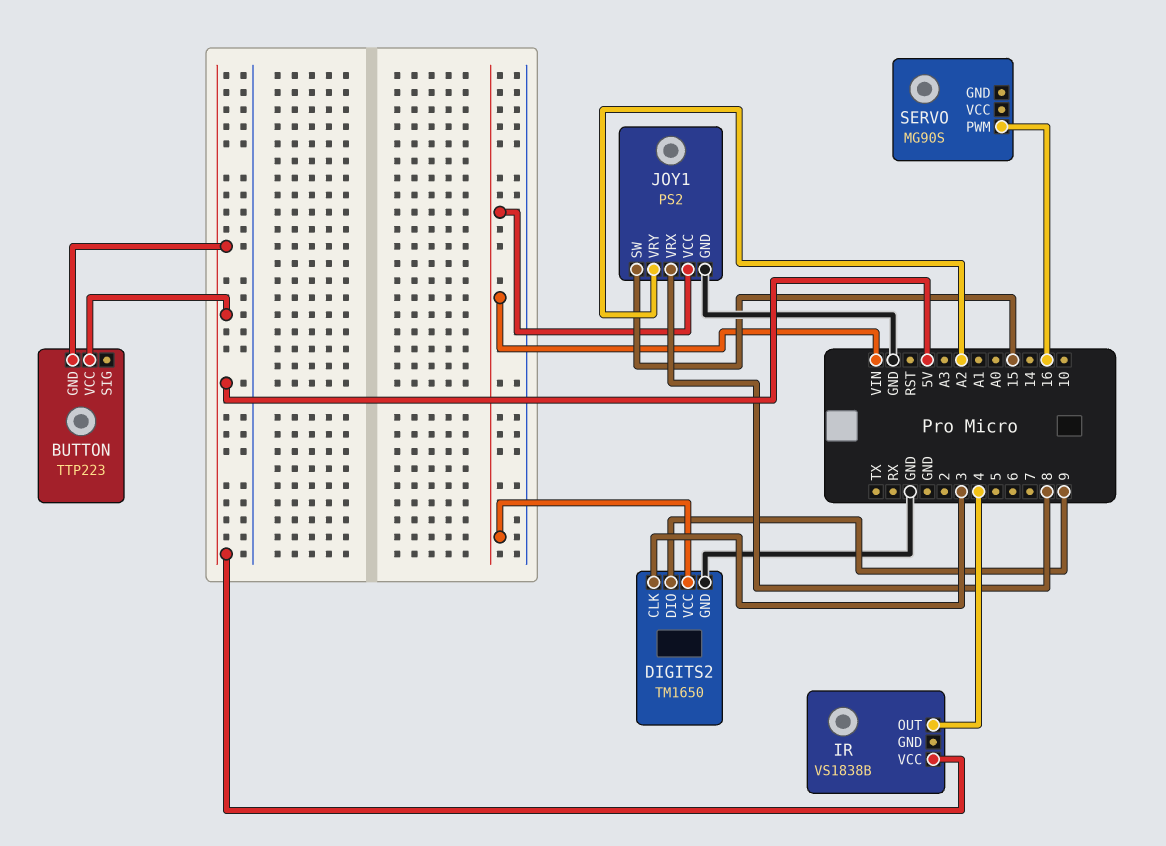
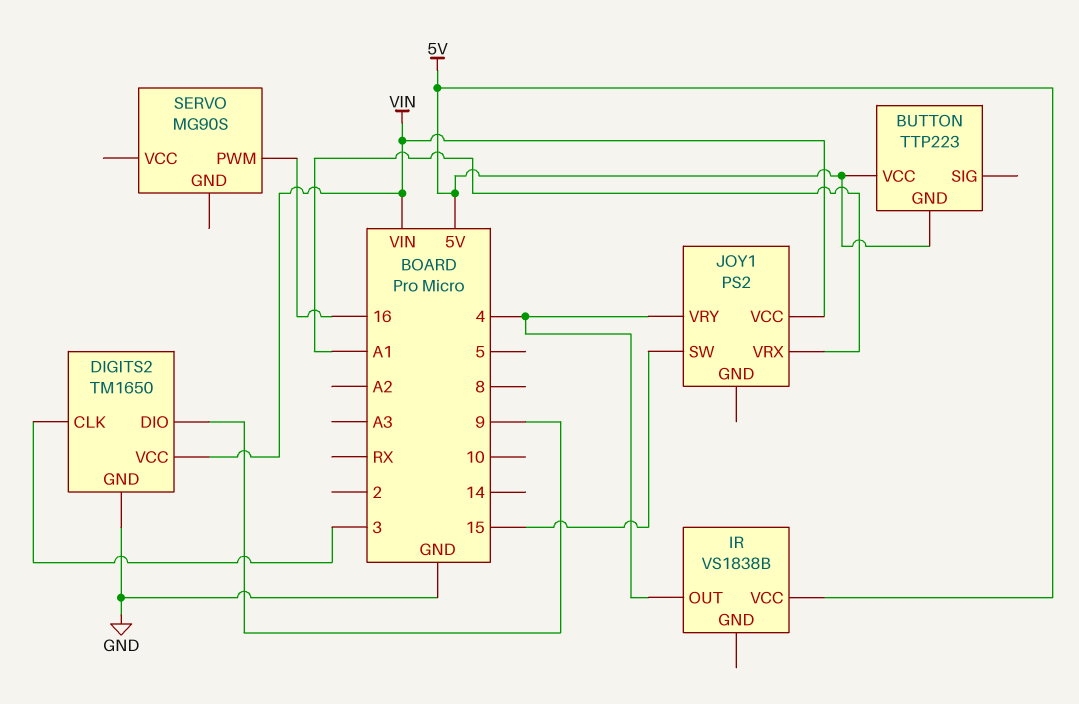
JOY1 pin GND: GND -> none
JOY1 pin VRX: 8 -> A1
JOY1 pin VRY: A2 -> 4

